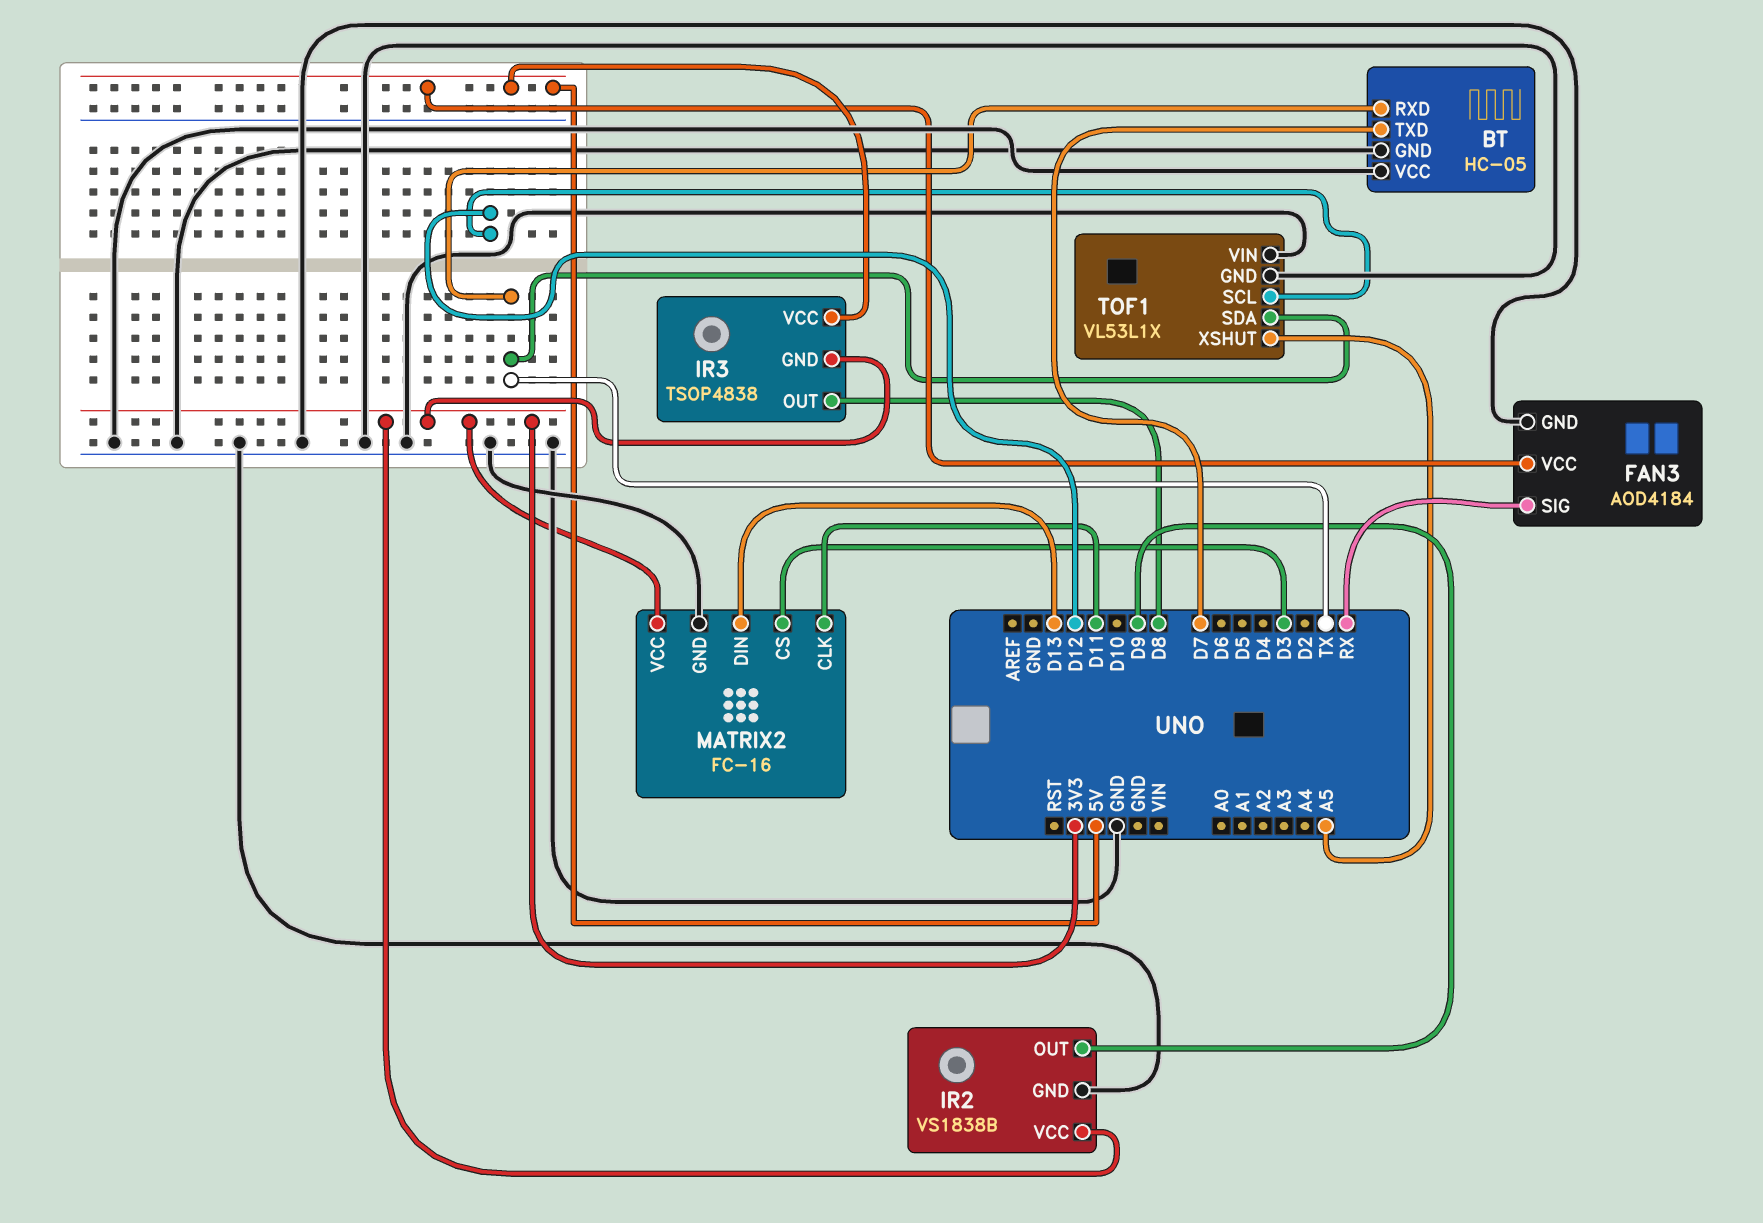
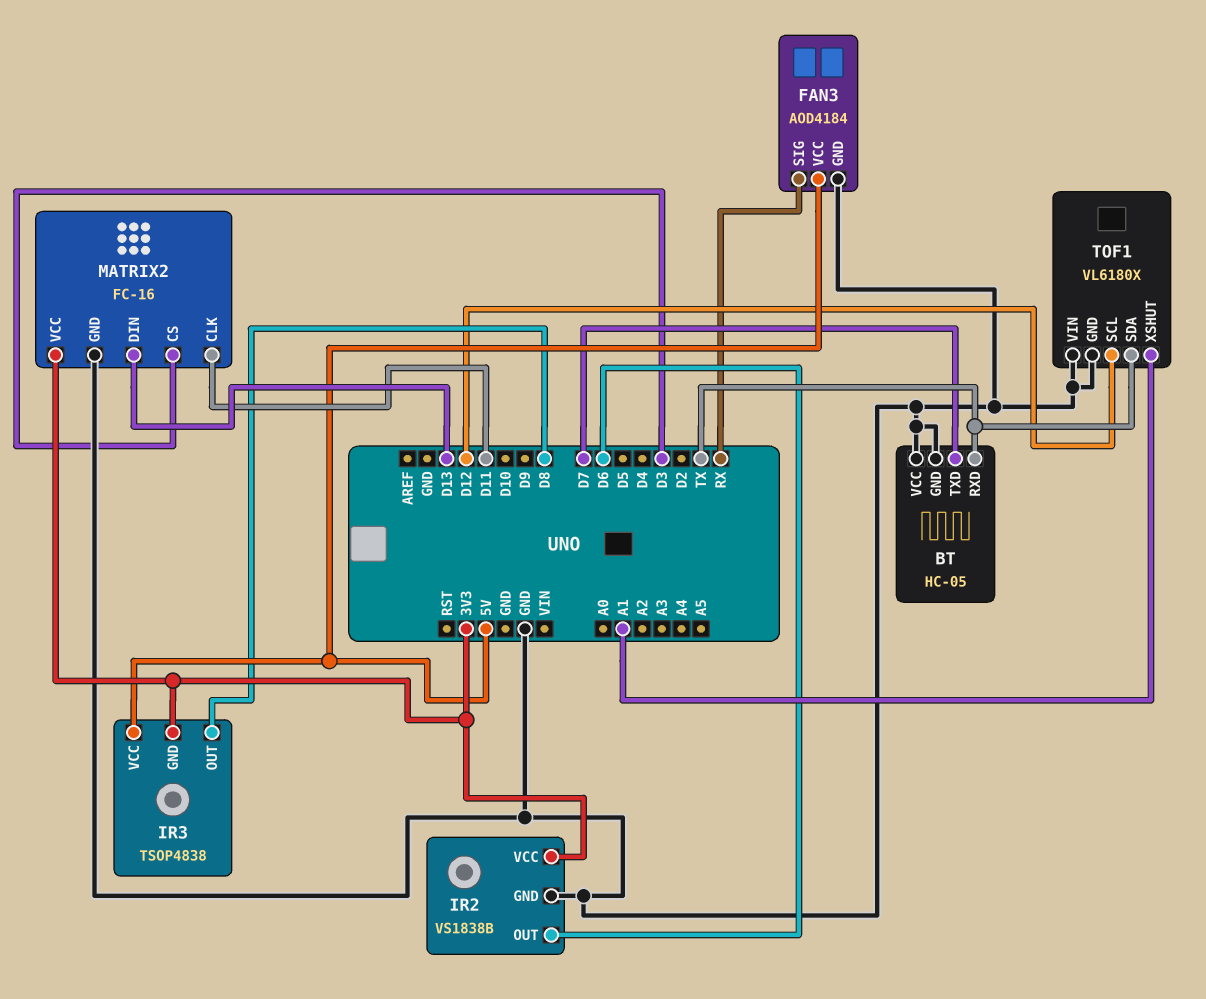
IR2 pin OUT: D9 -> D6
TOF1: VL53L1X -> VL6180X
TOF1 pin XSHUT: A5 -> A1

